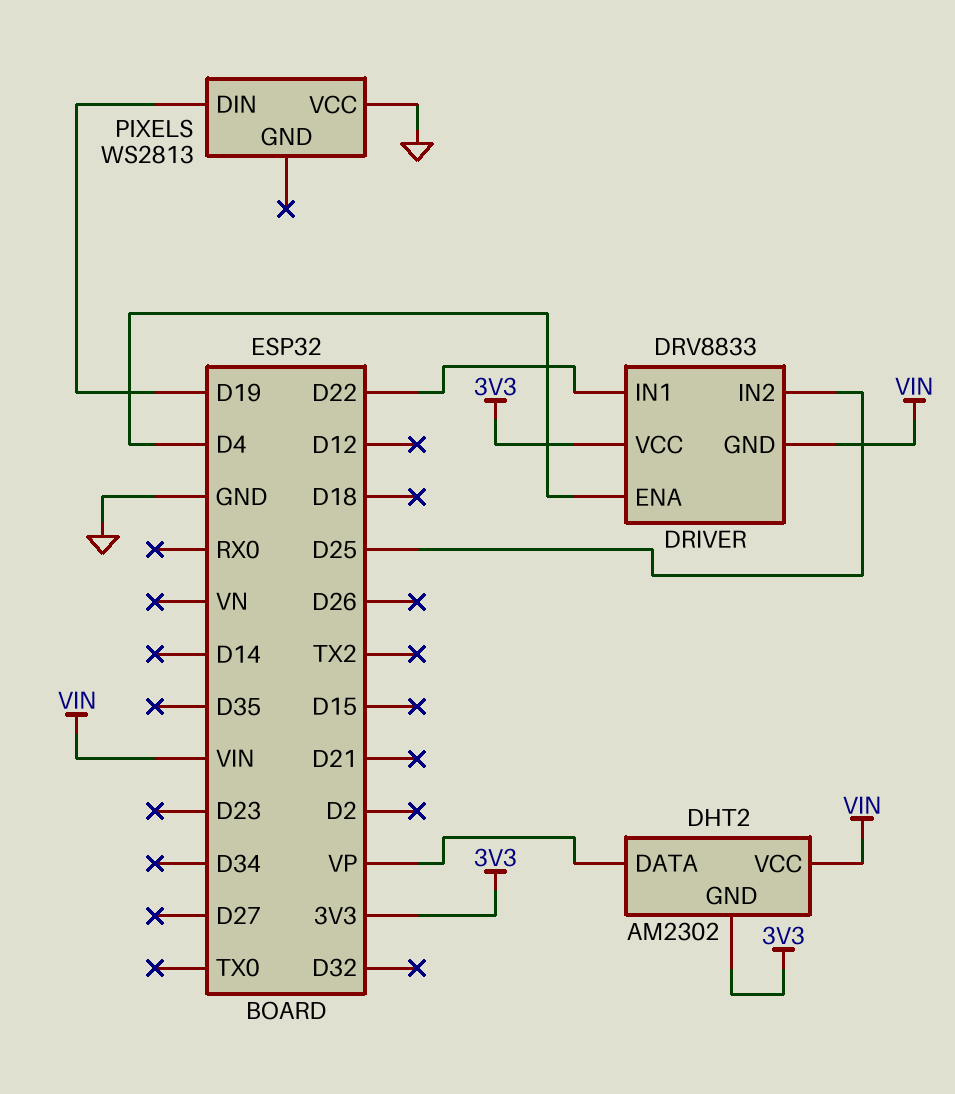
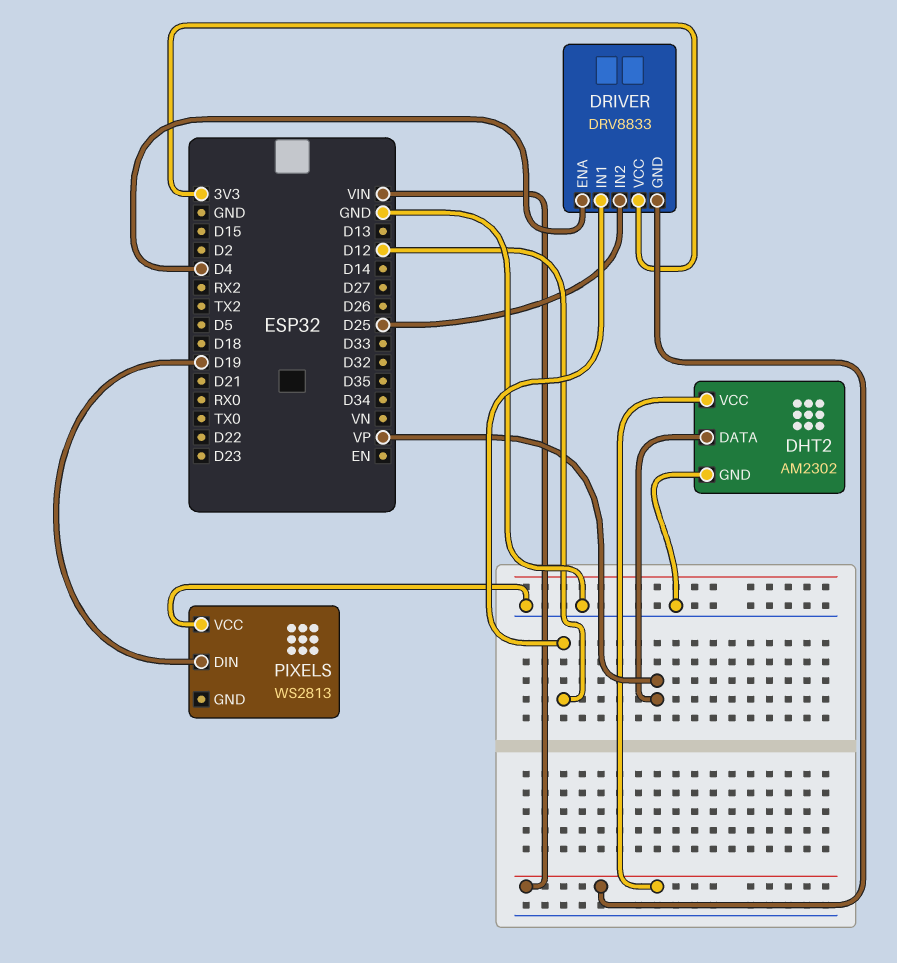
DHT2 pin GND: 3V3 -> GND
DRIVER pin IN1: D22 -> D12

